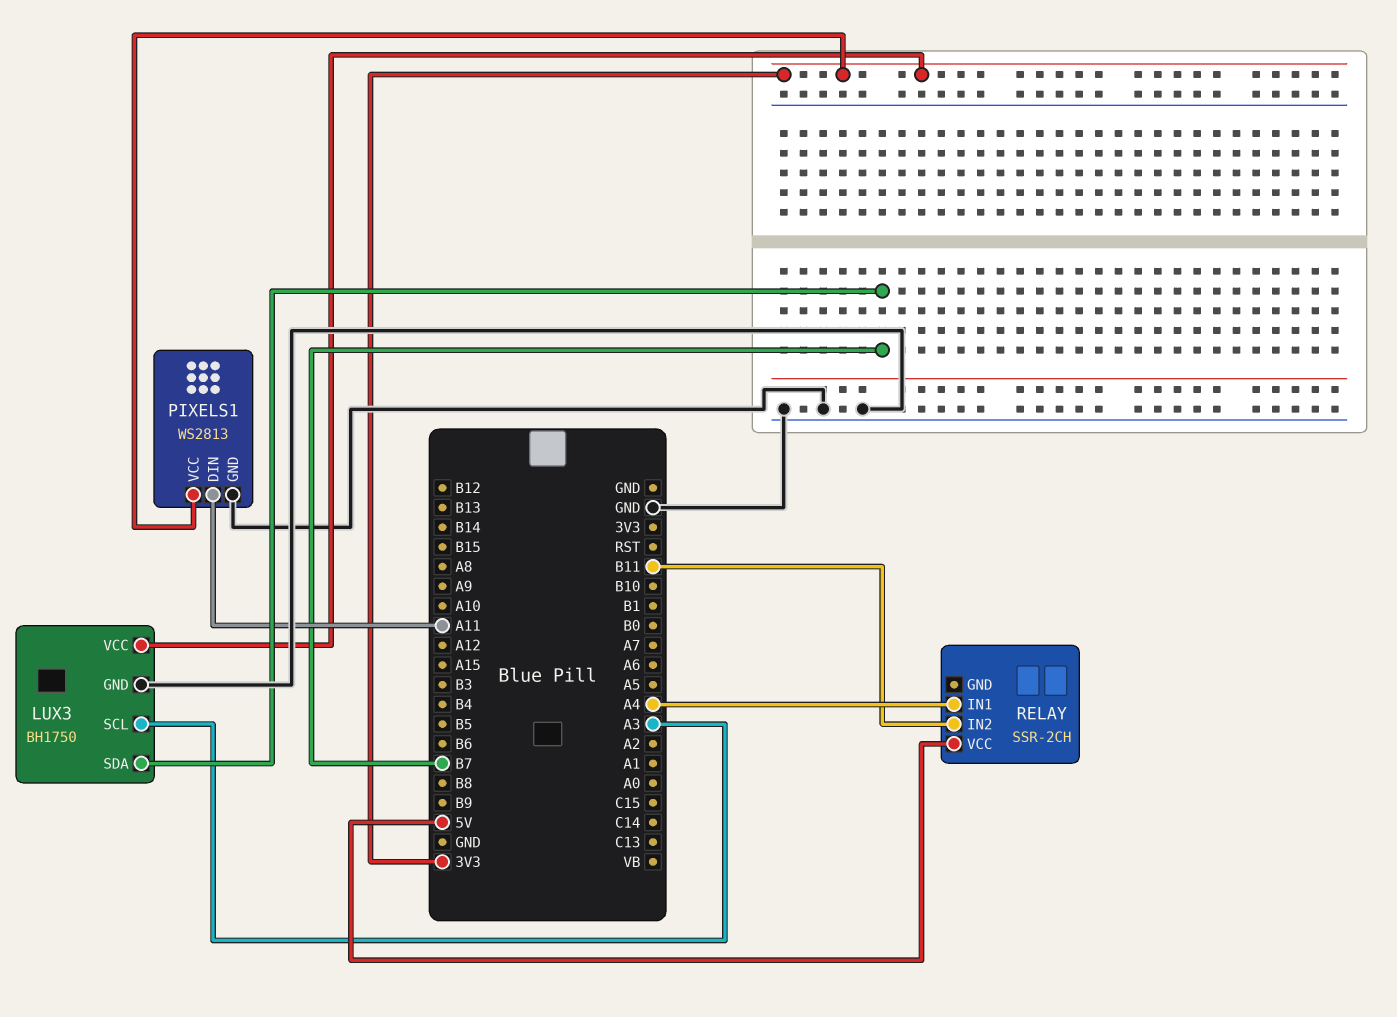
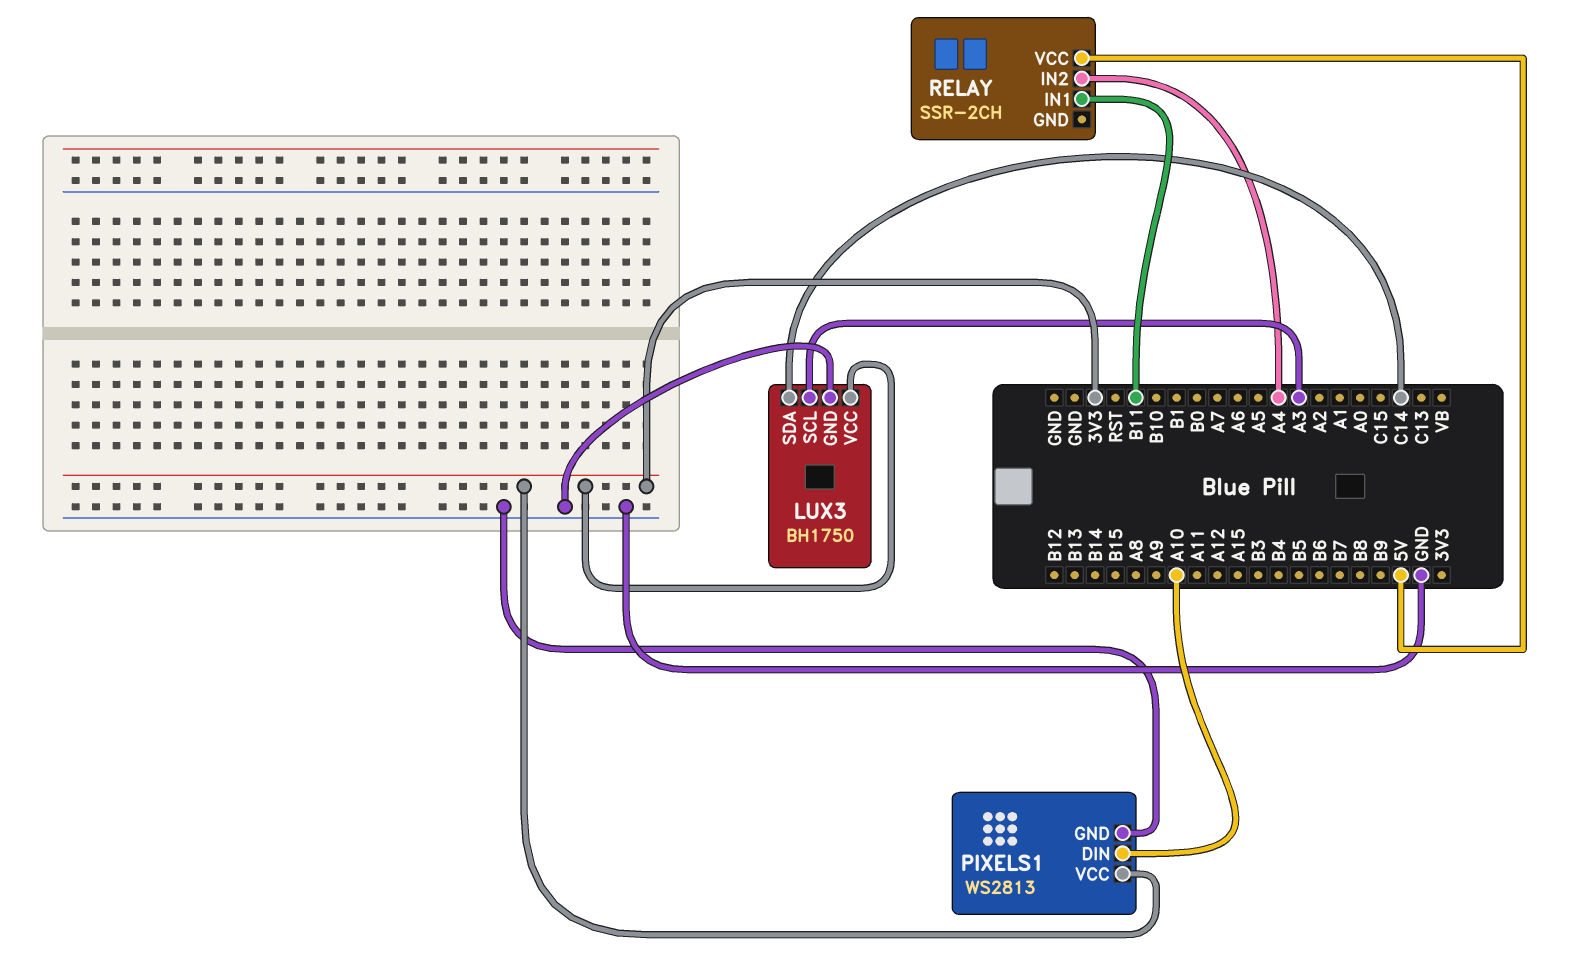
LUX3 pin SDA: B7 -> C14
PIXELS1 pin DIN: A11 -> A10
RELAY pin IN1: A4 -> B11
RELAY pin IN2: B11 -> A4

